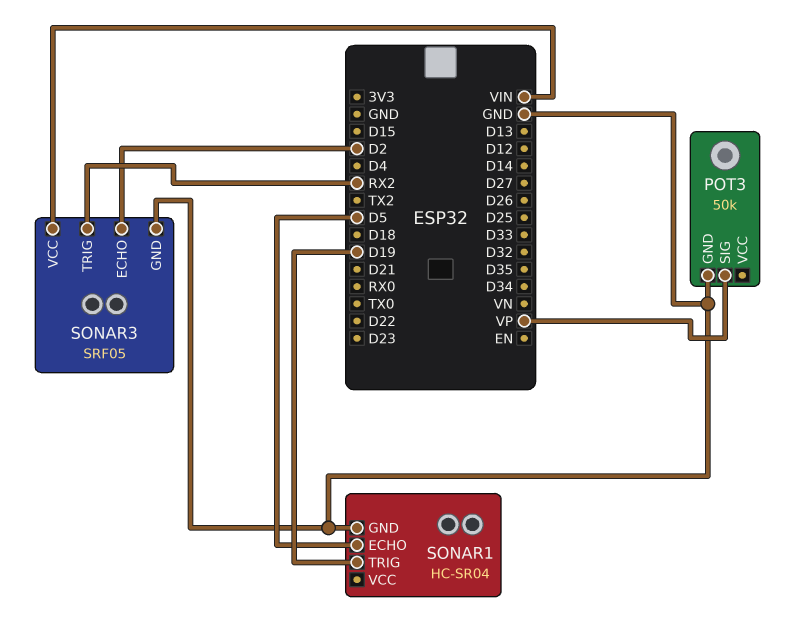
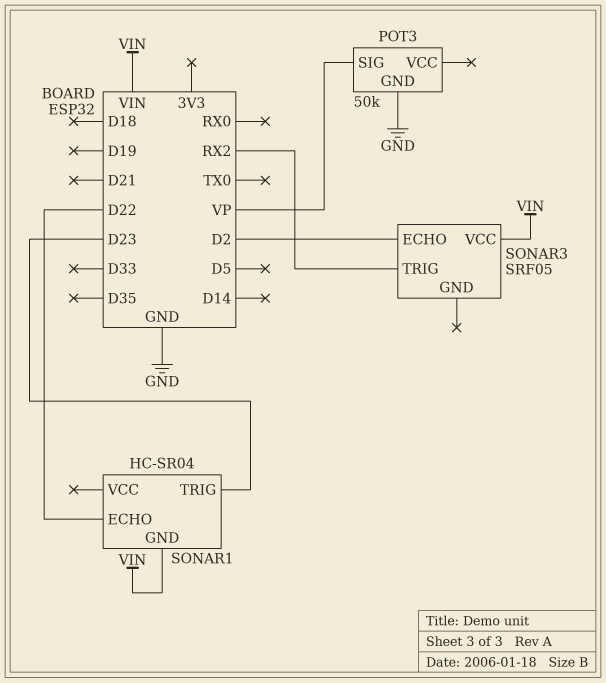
SONAR1 pin ECHO: D5 -> D22
SONAR1 pin GND: GND -> VIN
SONAR1 pin TRIG: D19 -> D23
SONAR3 pin GND: GND -> none

